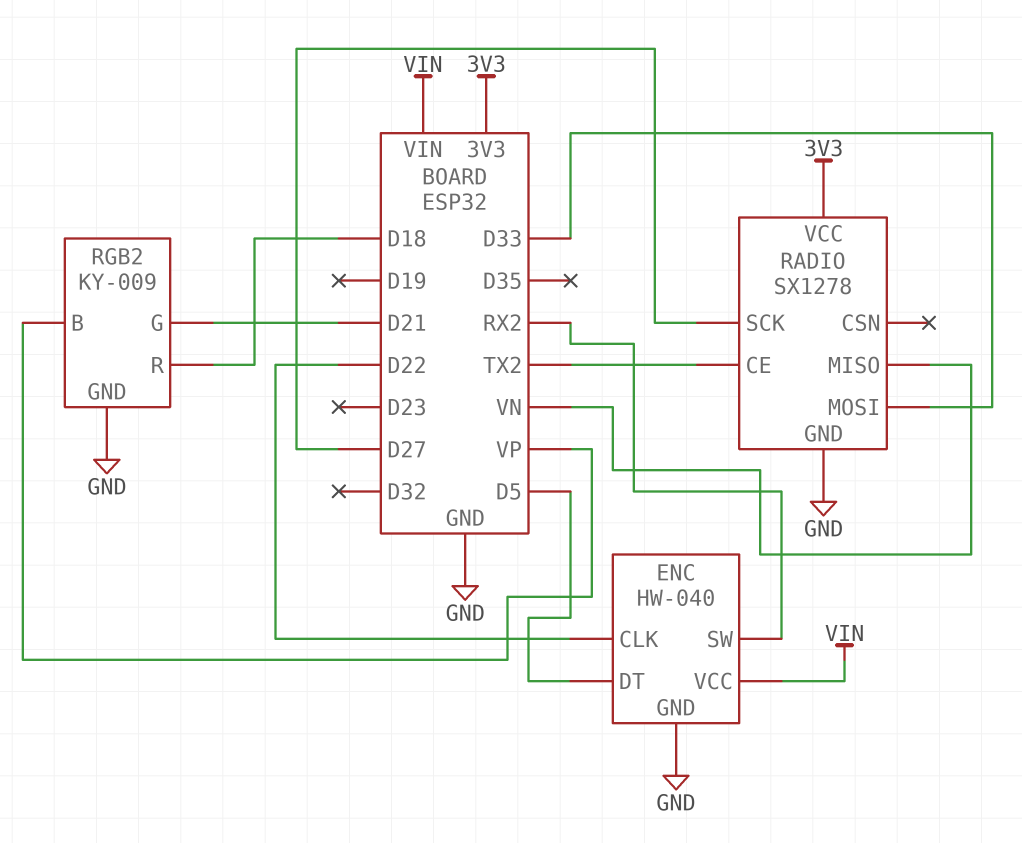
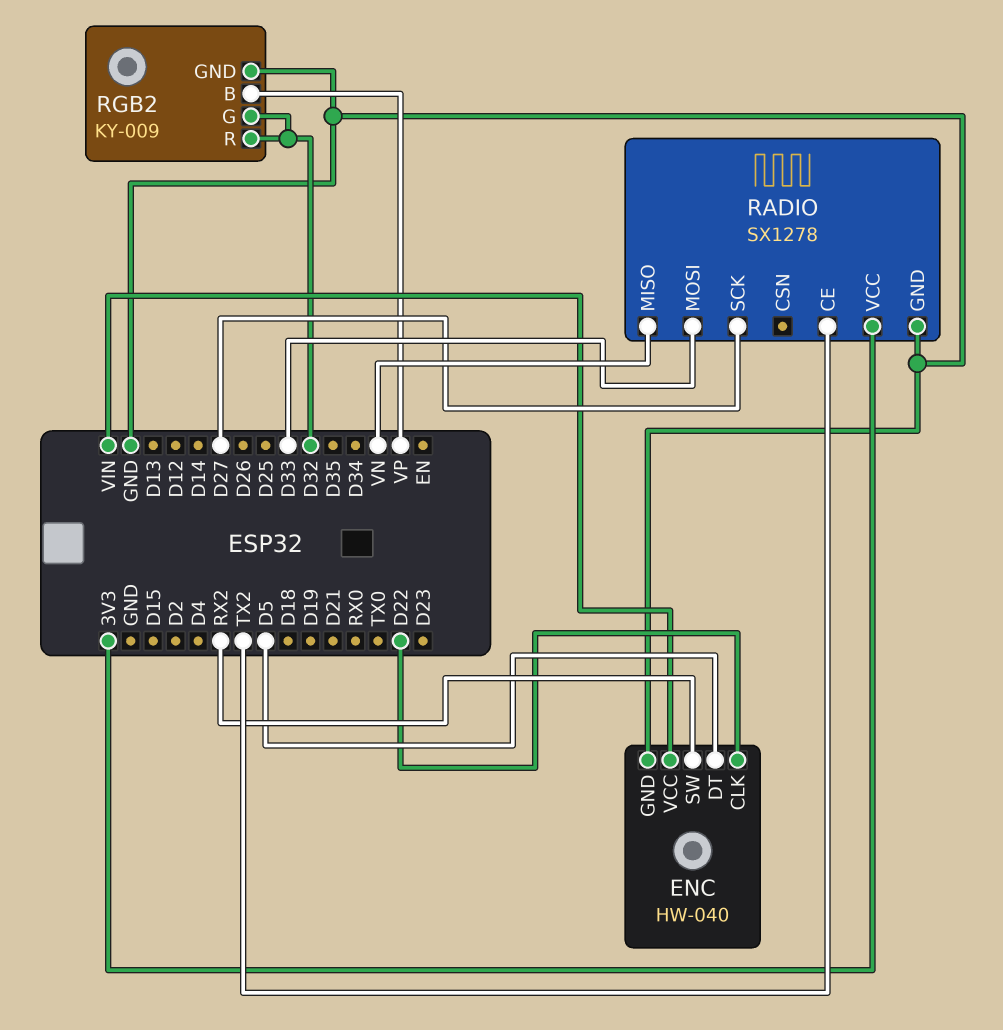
RGB2 pin G: D21 -> D32
RGB2 pin R: D18 -> D32

